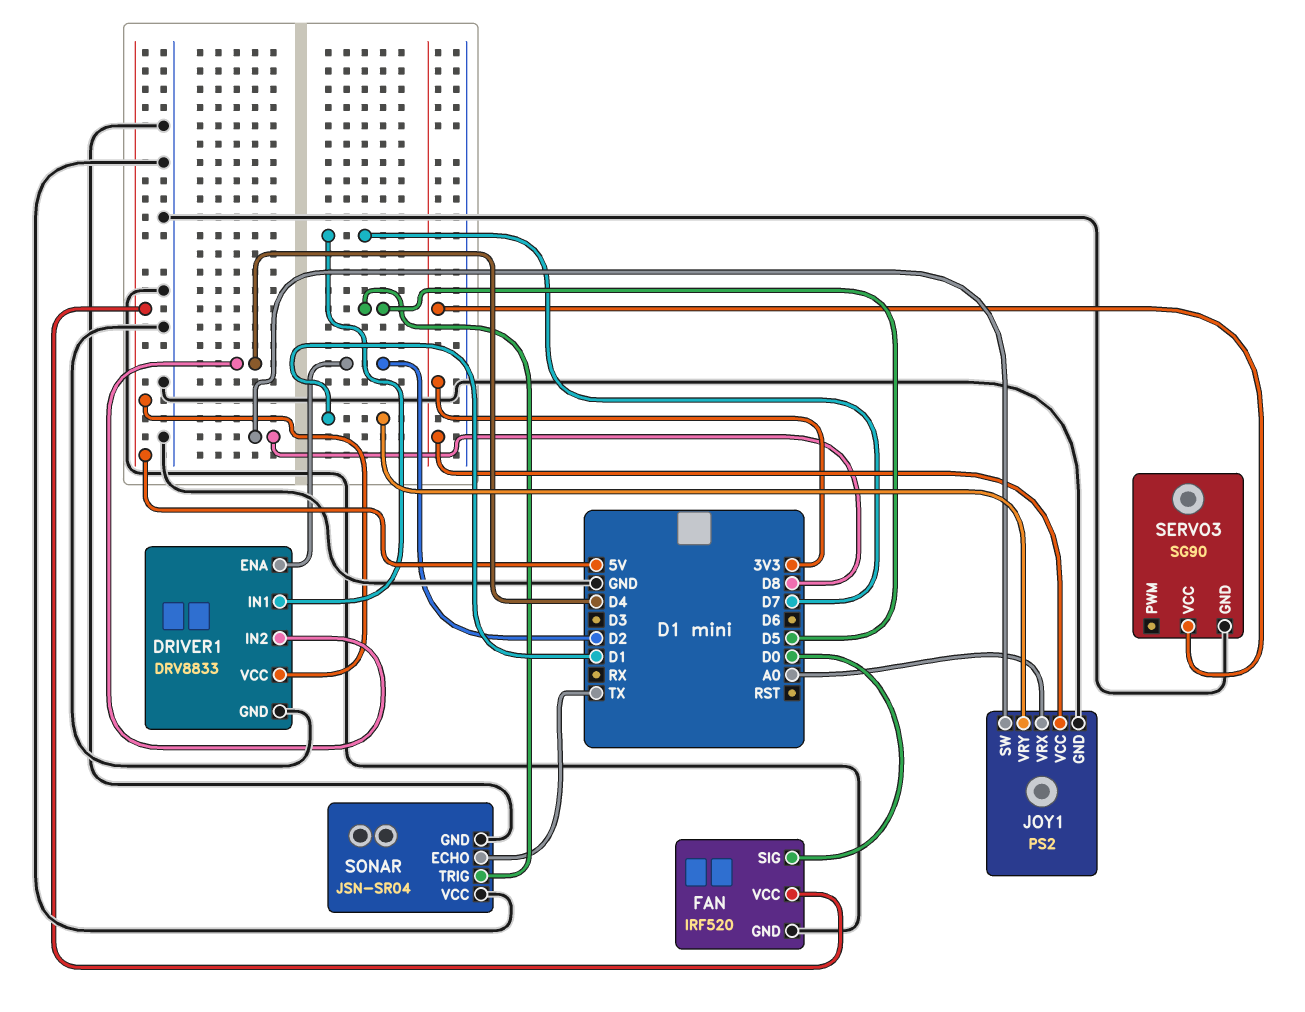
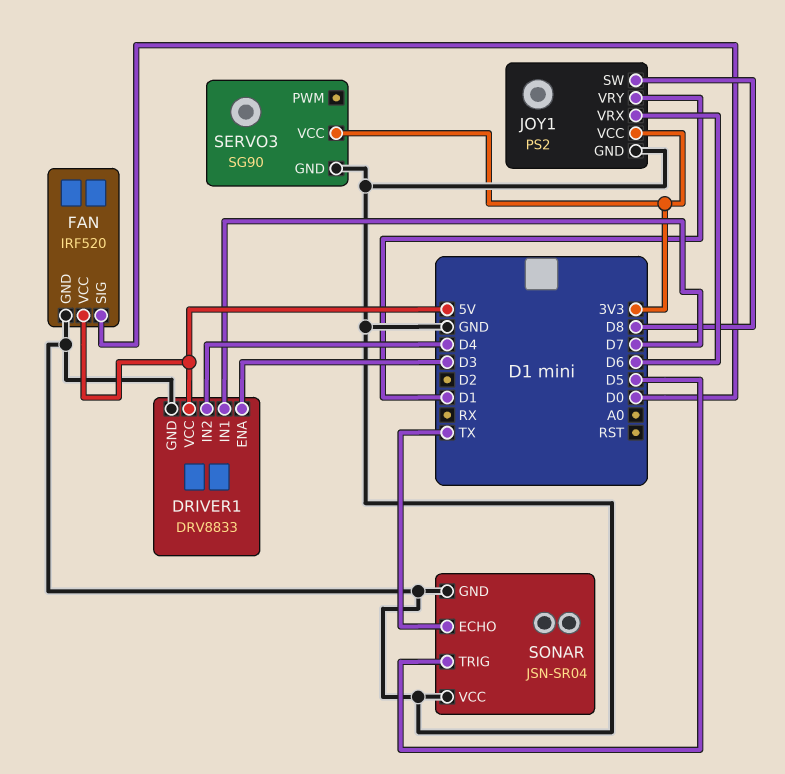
DRIVER1 pin ENA: D2 -> D3
JOY1 pin VRX: A0 -> D6

